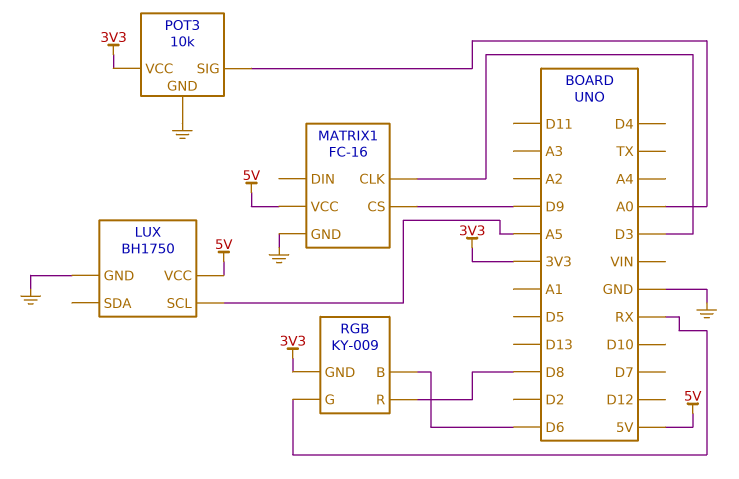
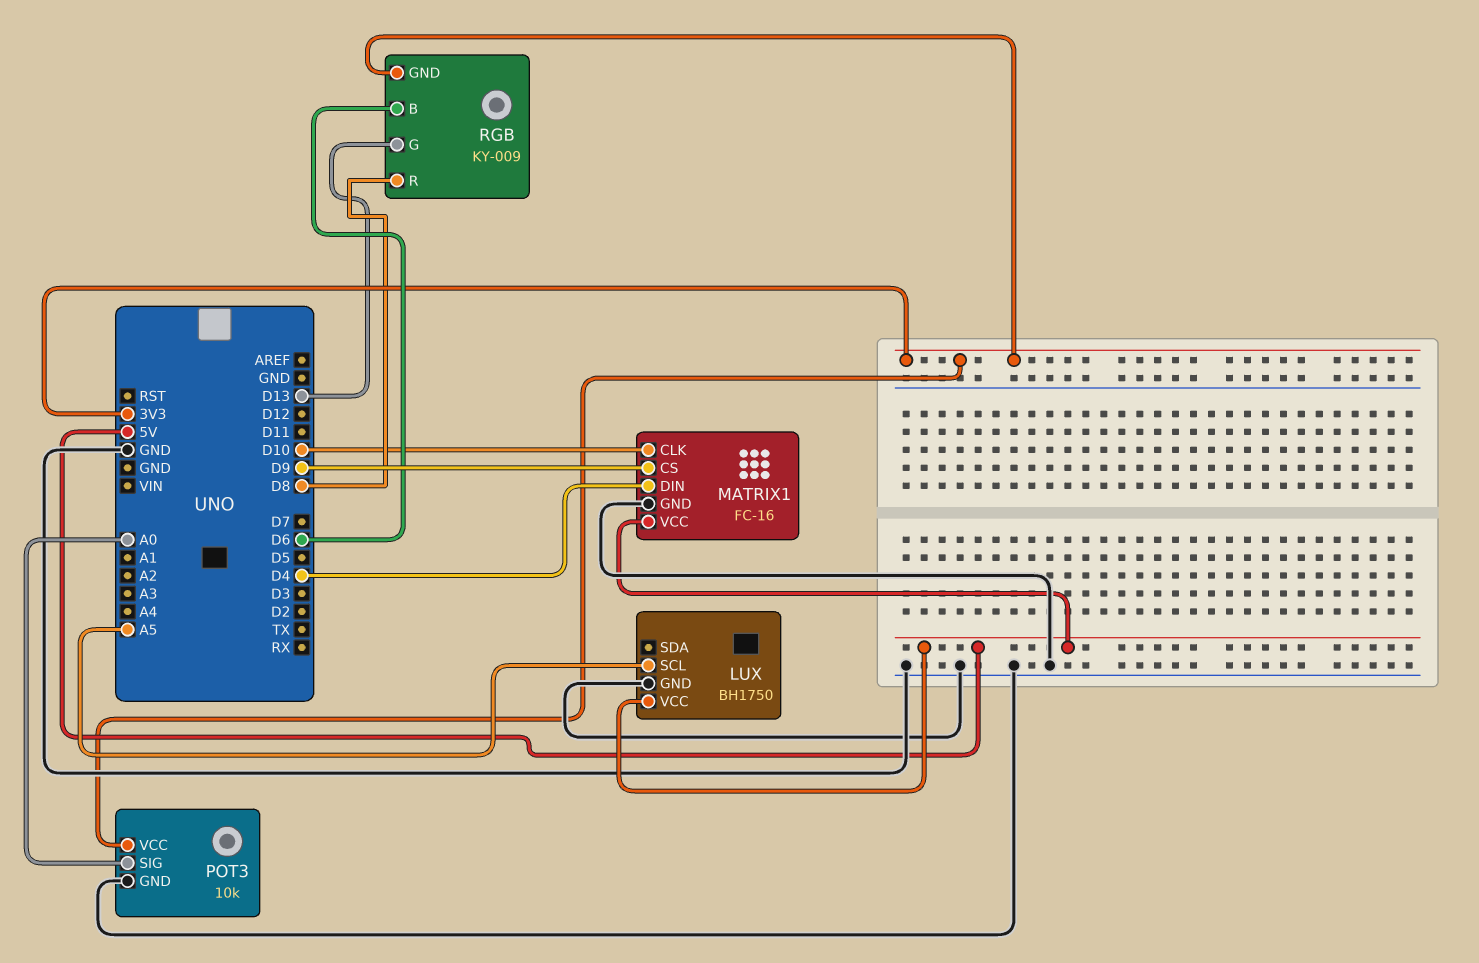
MATRIX1 pin CLK: D3 -> D10
MATRIX1 pin DIN: none -> D4
RGB pin G: RX -> D13

